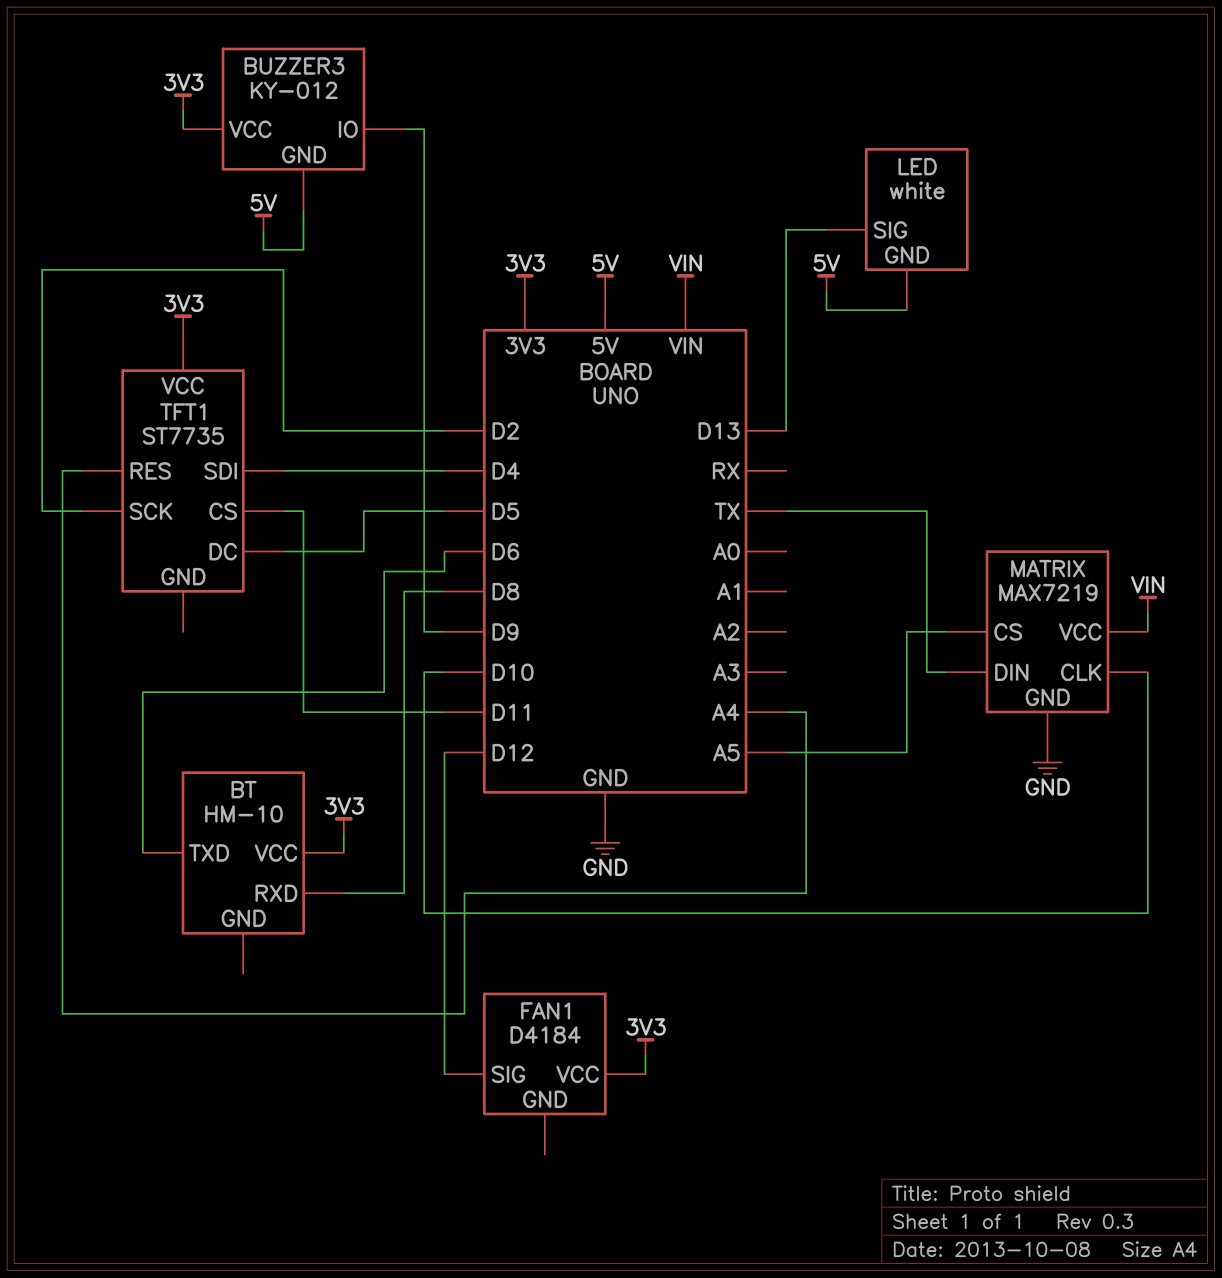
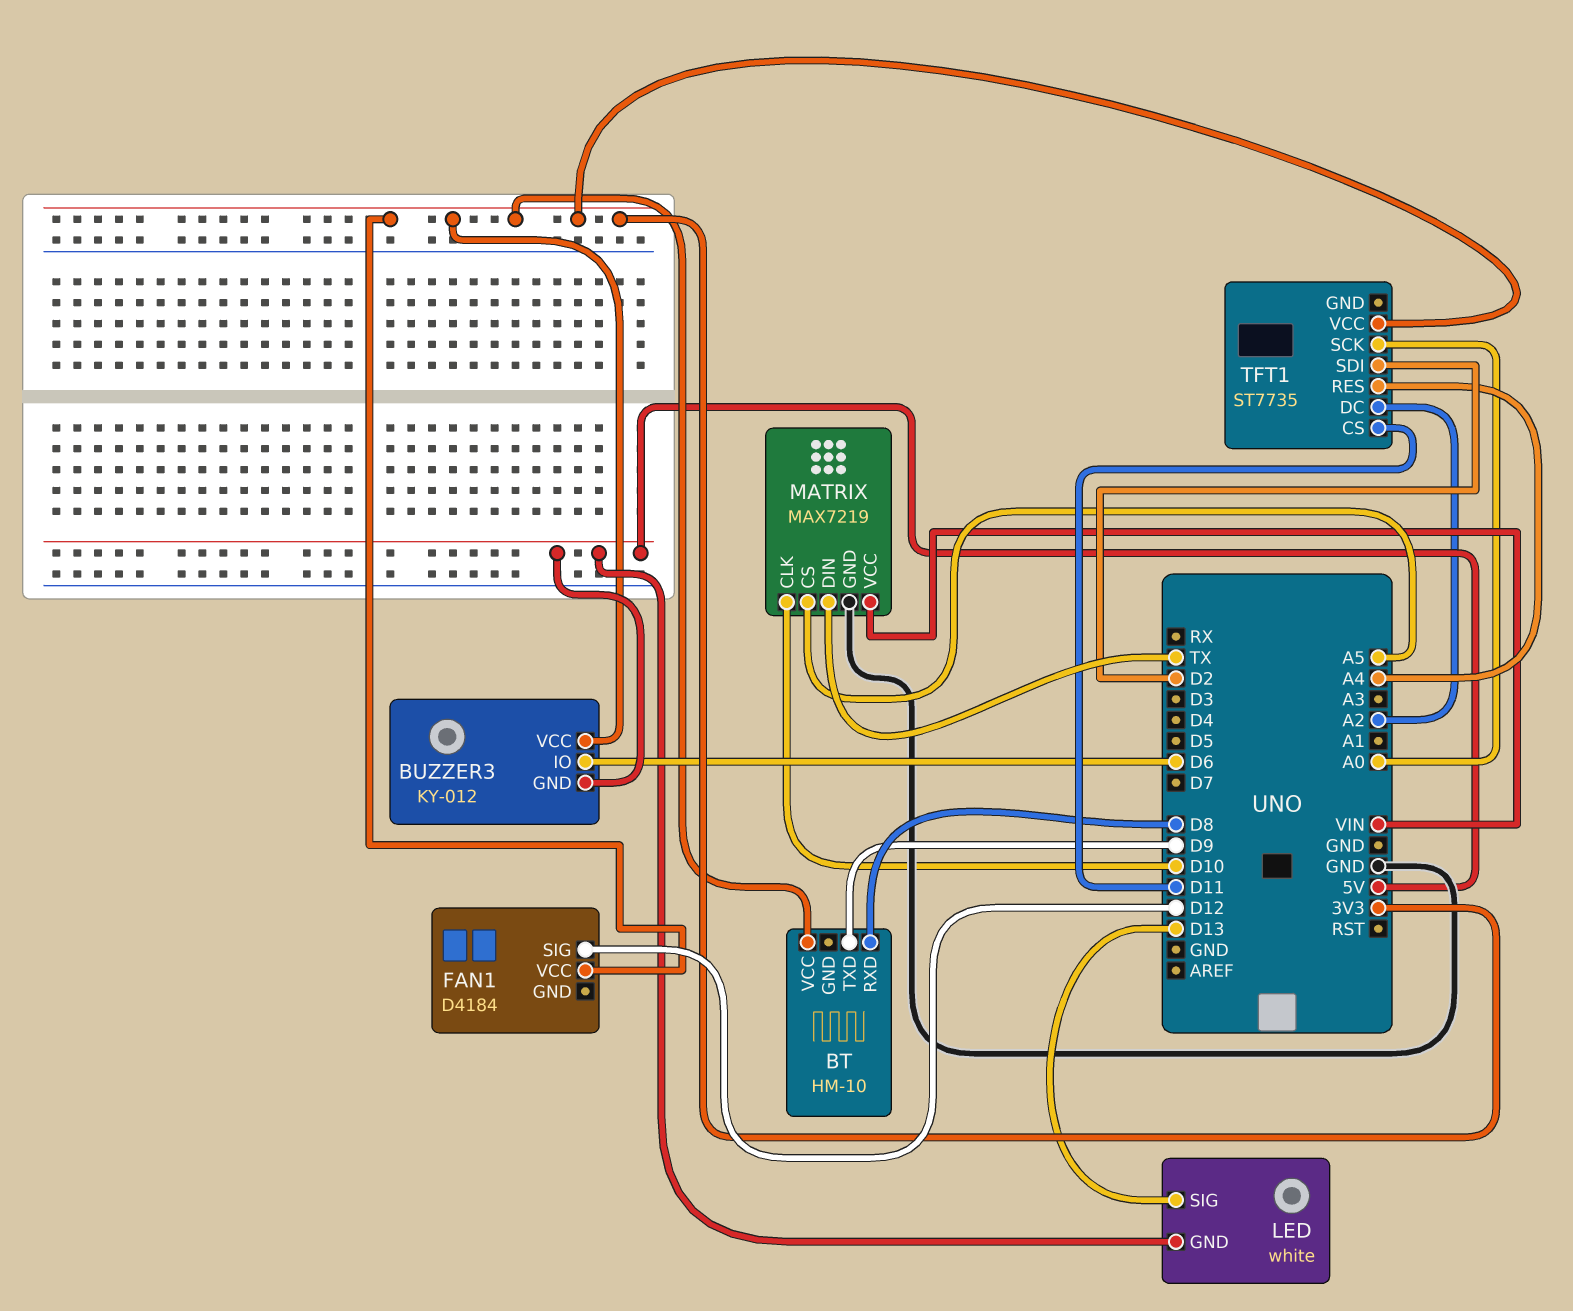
BT pin TXD: D6 -> D9
BUZZER3 pin IO: D9 -> D6
TFT1 pin DC: D5 -> A2
TFT1 pin SCK: D2 -> A0
TFT1 pin SDI: D4 -> D2

